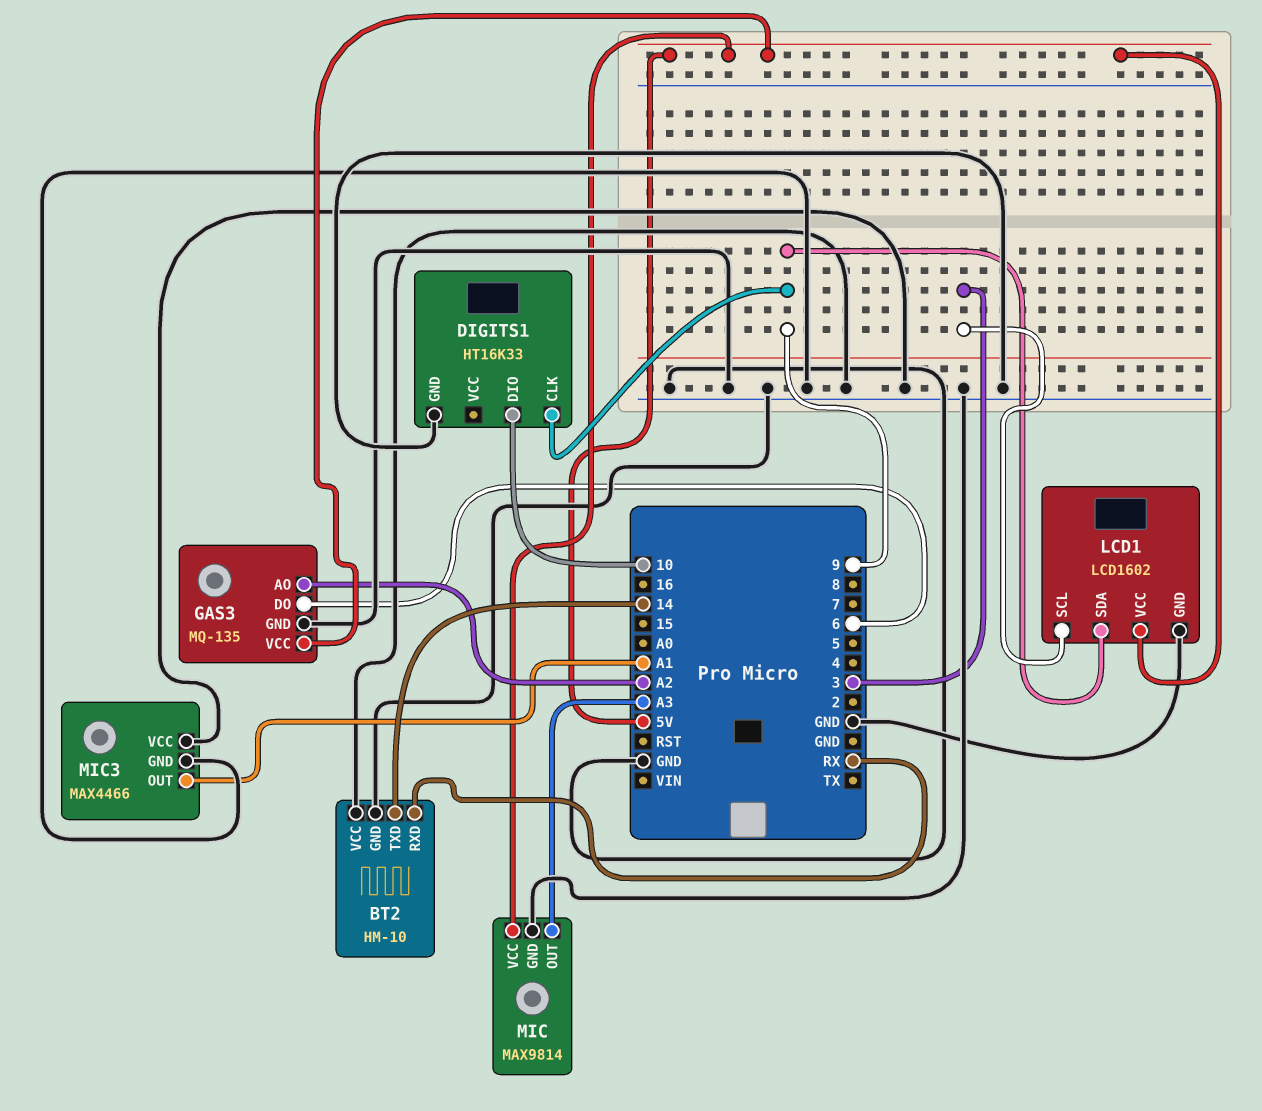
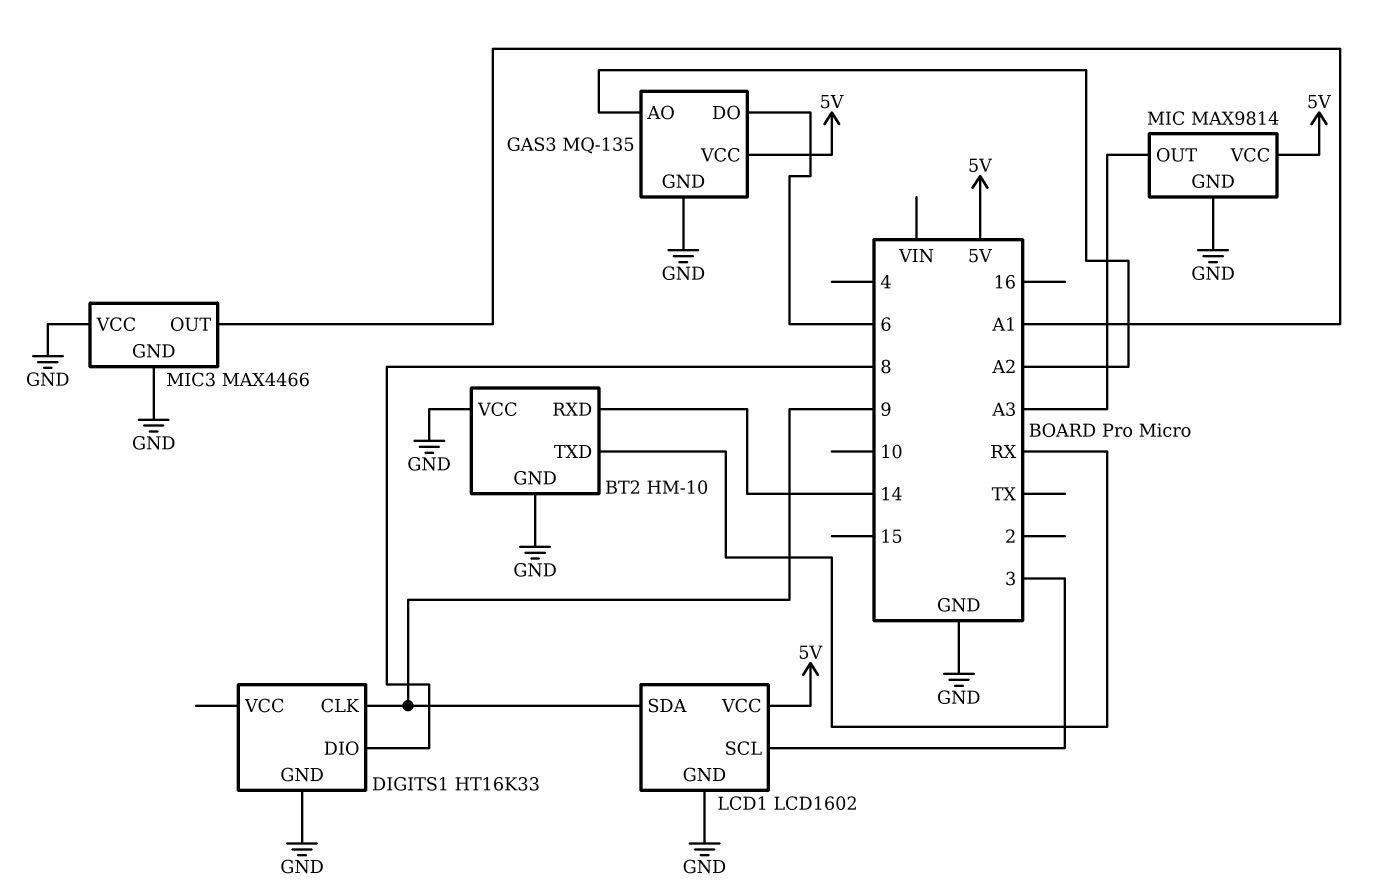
BT2 pin RXD: RX -> 14
BT2 pin TXD: 14 -> RX
DIGITS1 pin DIO: 10 -> 8

